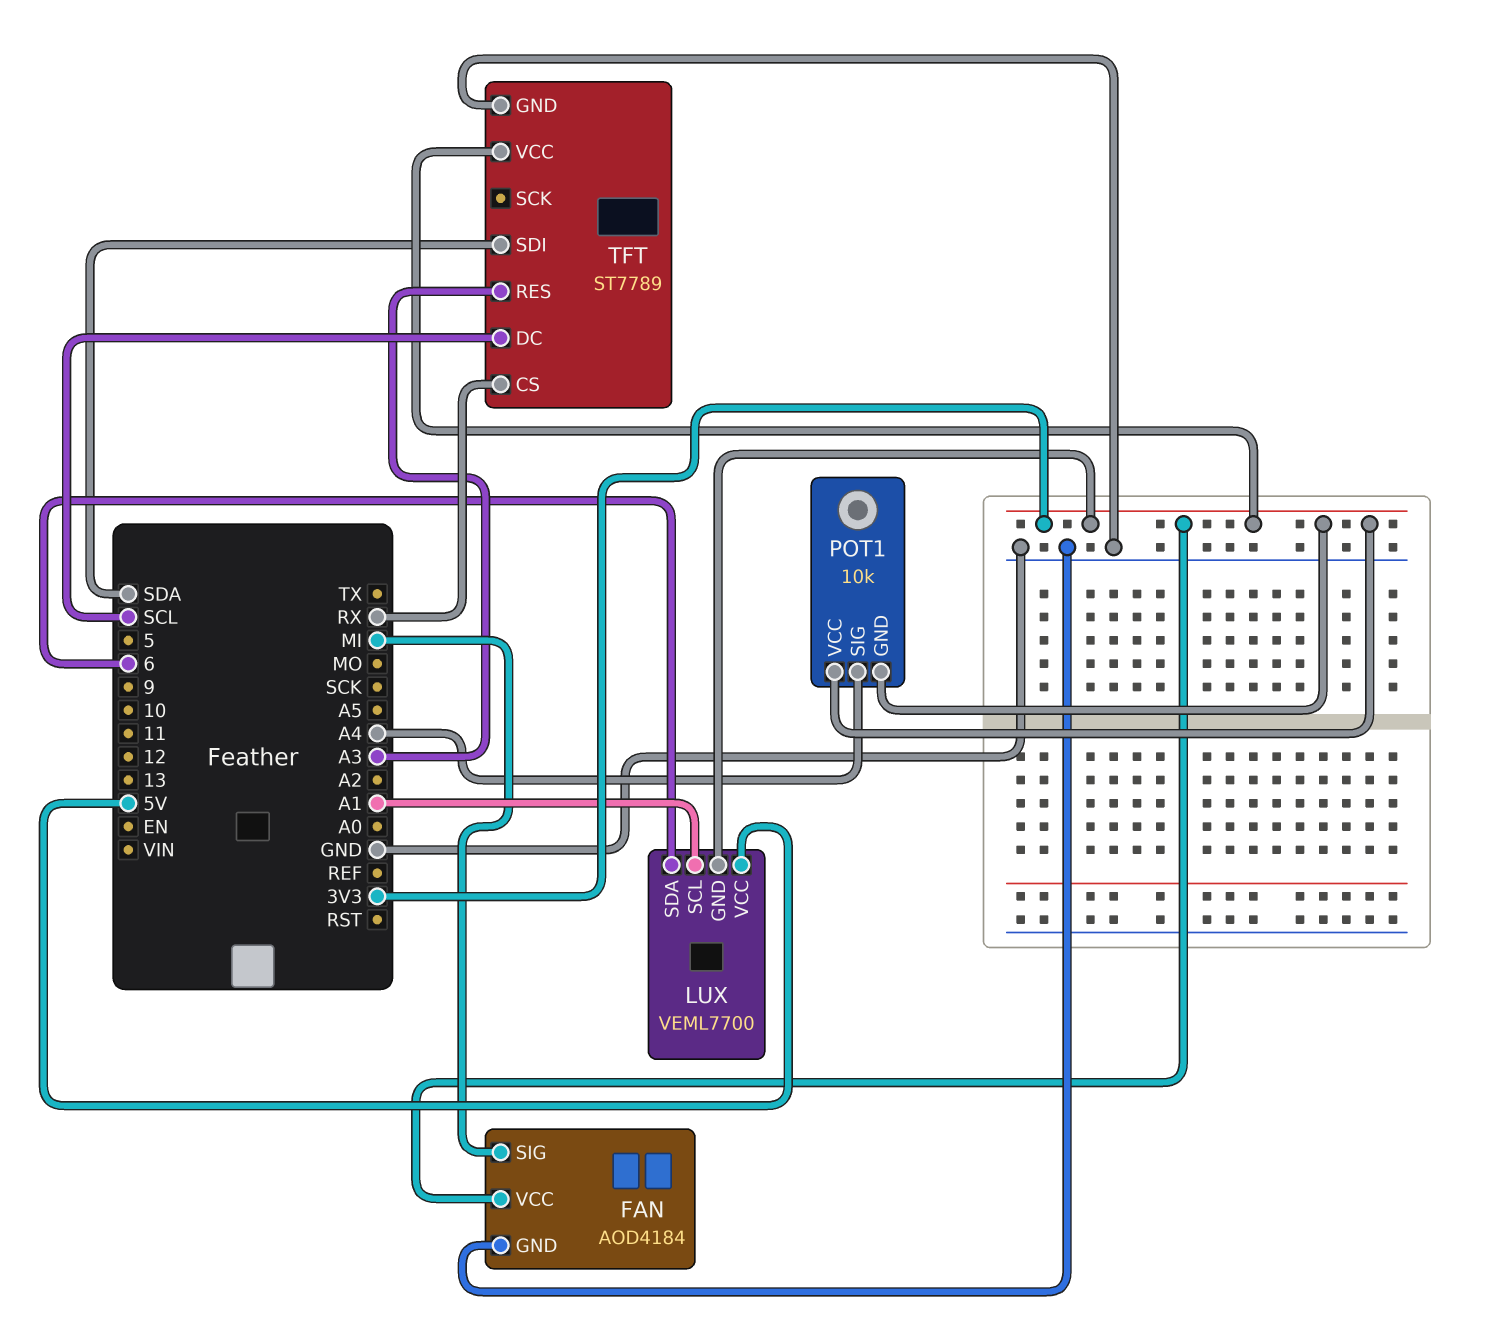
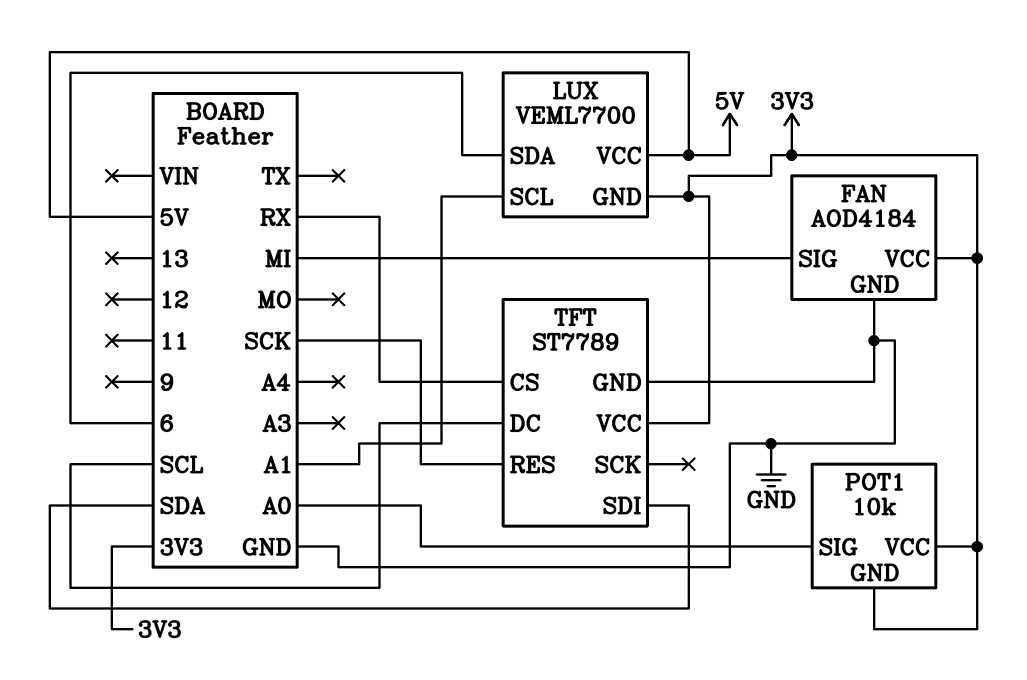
POT1 pin SIG: A4 -> A0
TFT pin RES: A3 -> SCK

